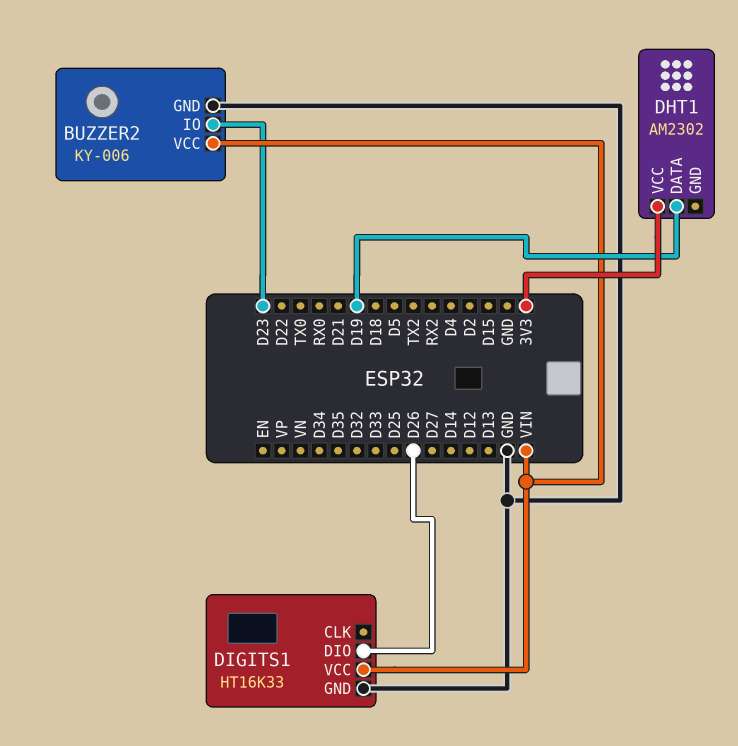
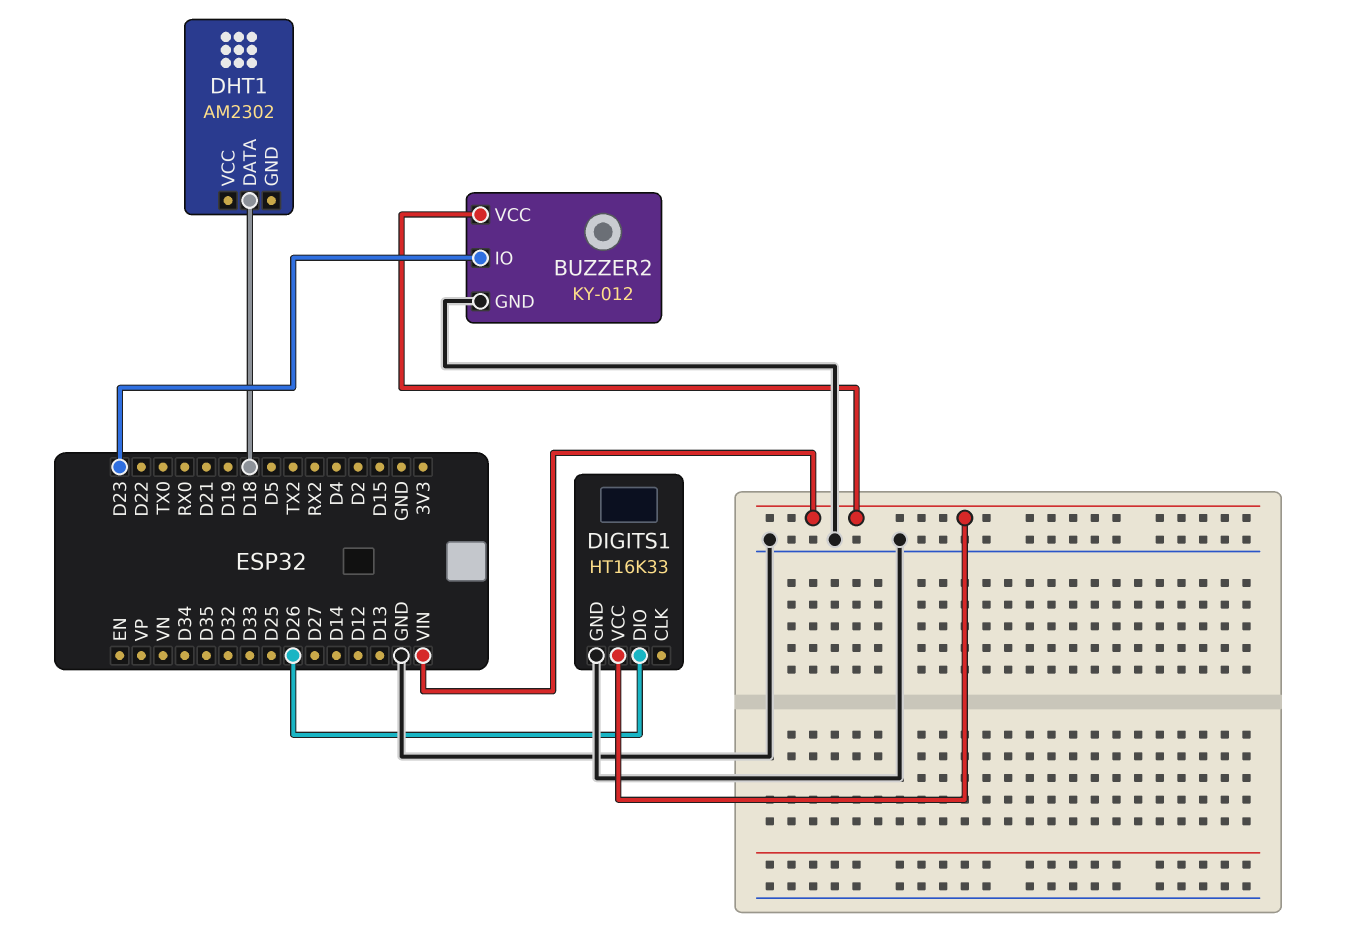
BUZZER2: KY-006 -> KY-012
DHT1 pin DATA: D19 -> D18
DHT1 pin VCC: 3V3 -> none

